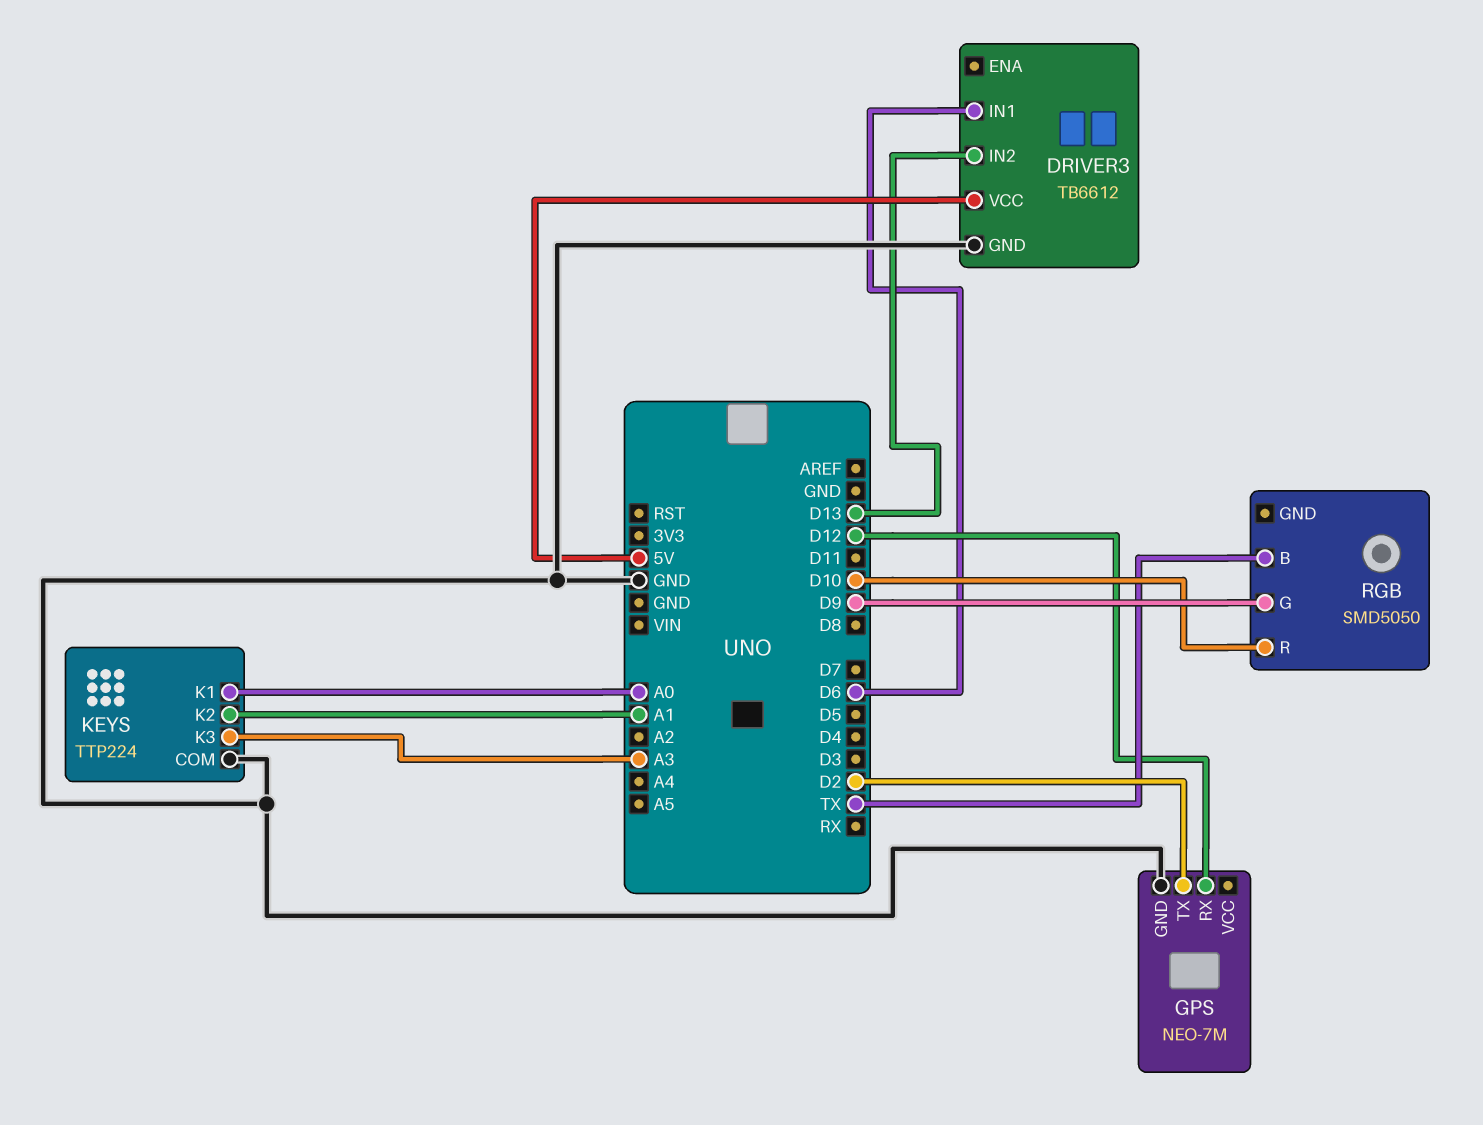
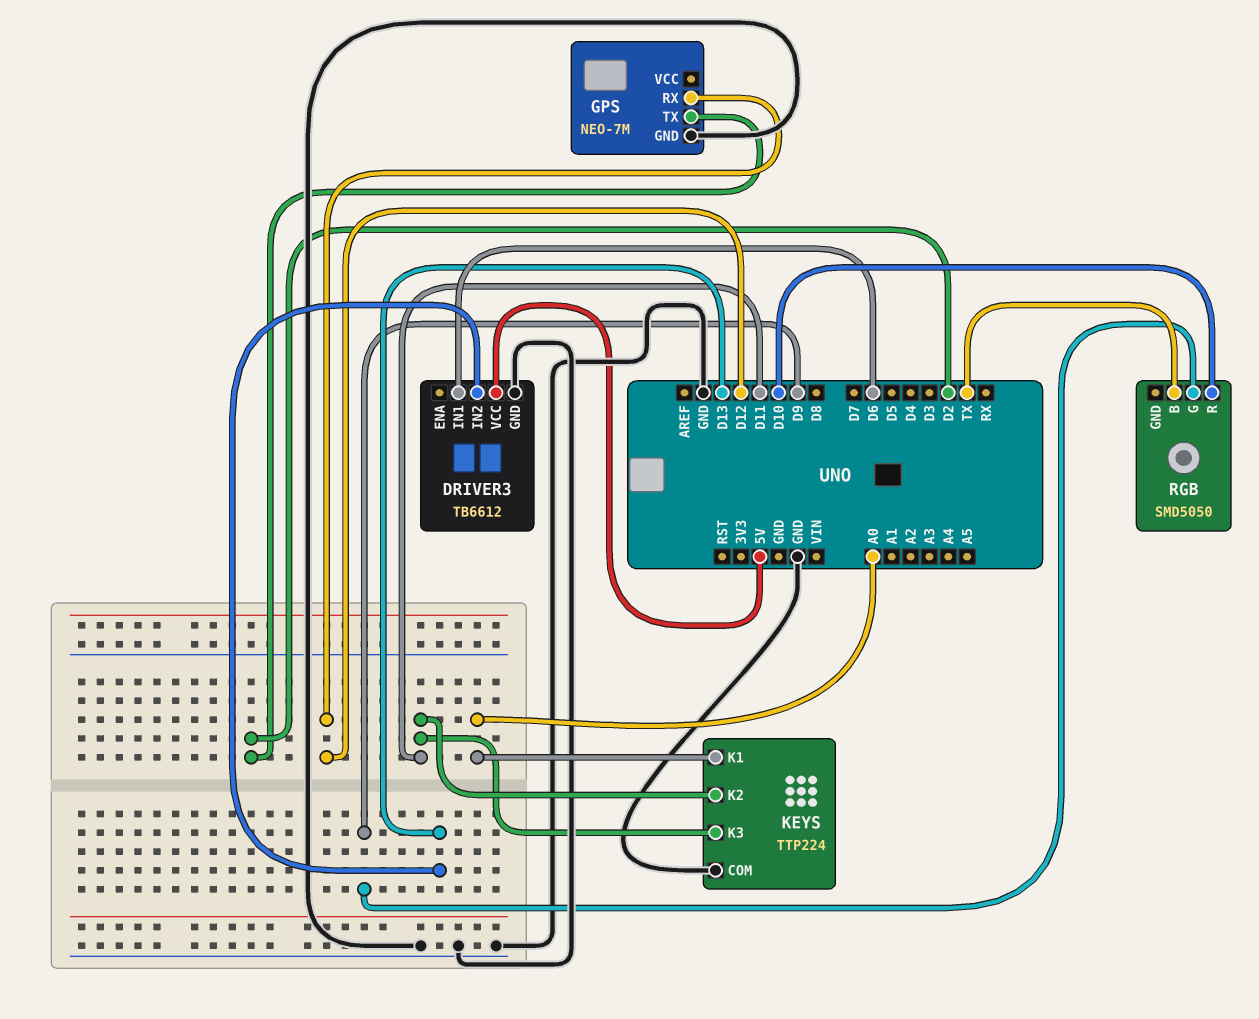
KEYS pin K2: A1 -> D11
KEYS pin K3: A3 -> D11

